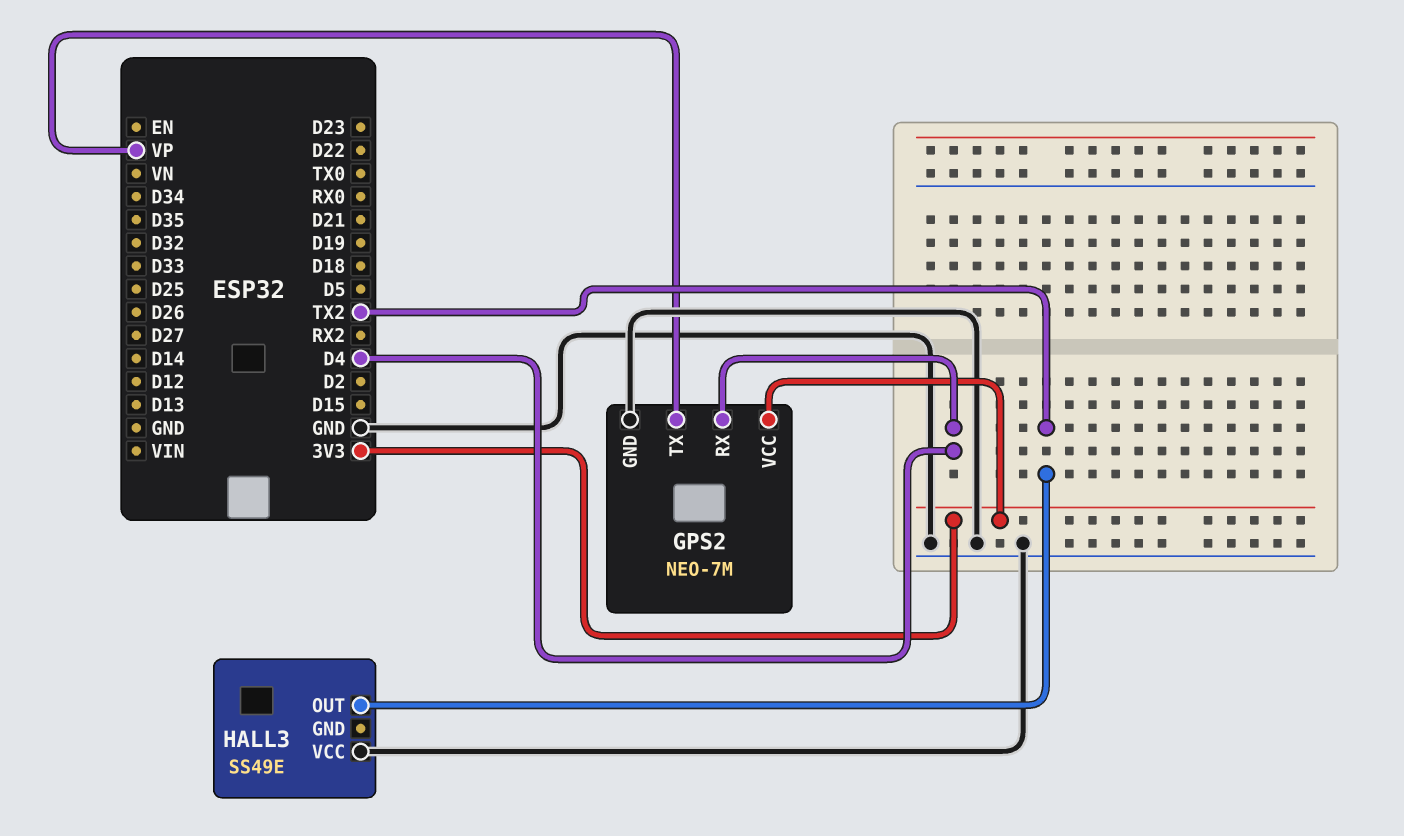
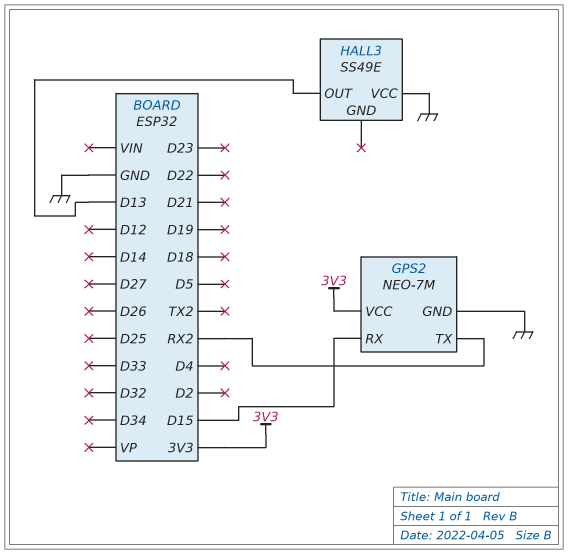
GPS2 pin RX: D4 -> D15
GPS2 pin TX: VP -> RX2
HALL3 pin OUT: TX2 -> D13

